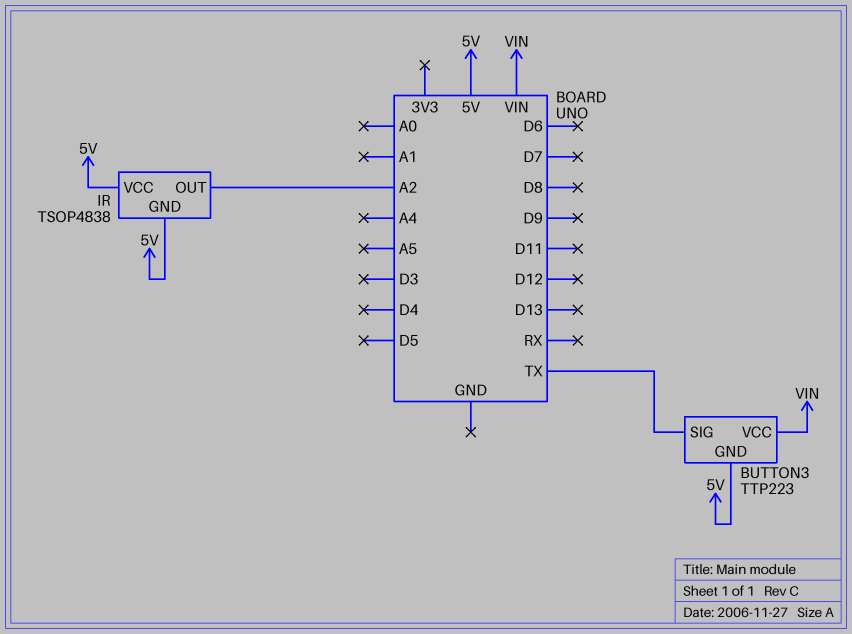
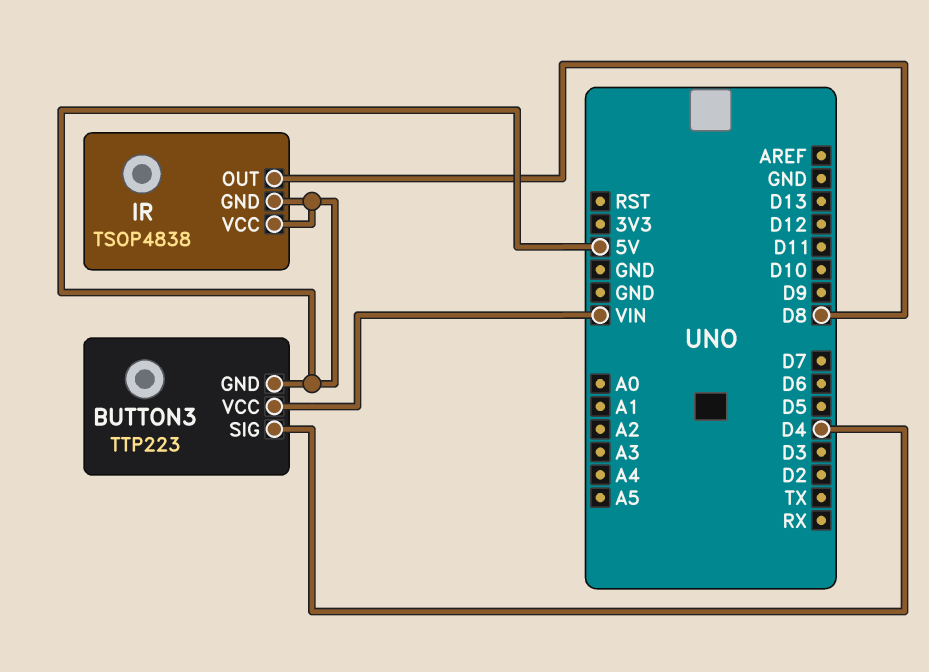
BUTTON3 pin SIG: TX -> D4
IR pin OUT: A2 -> D8

